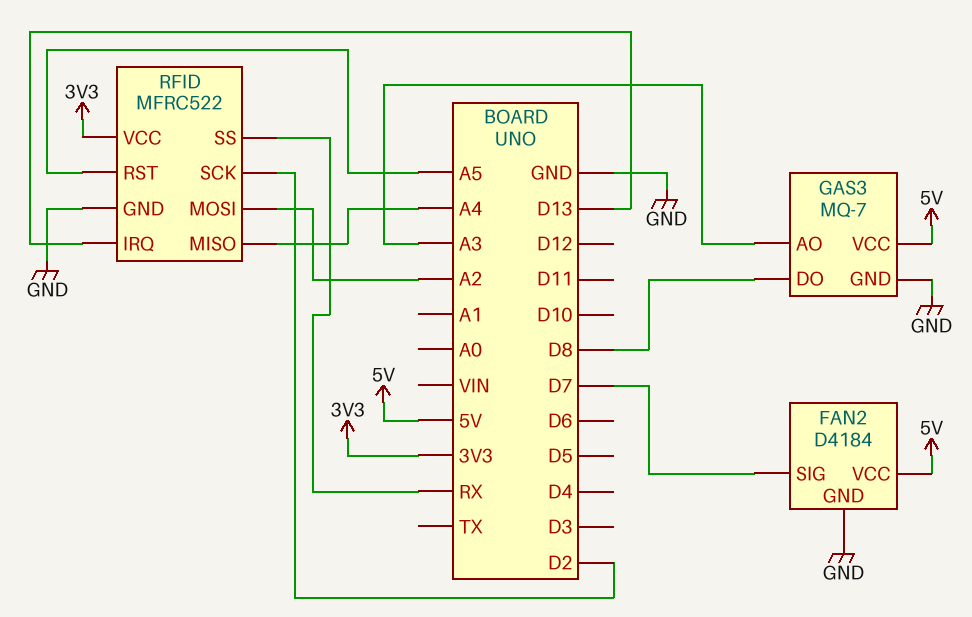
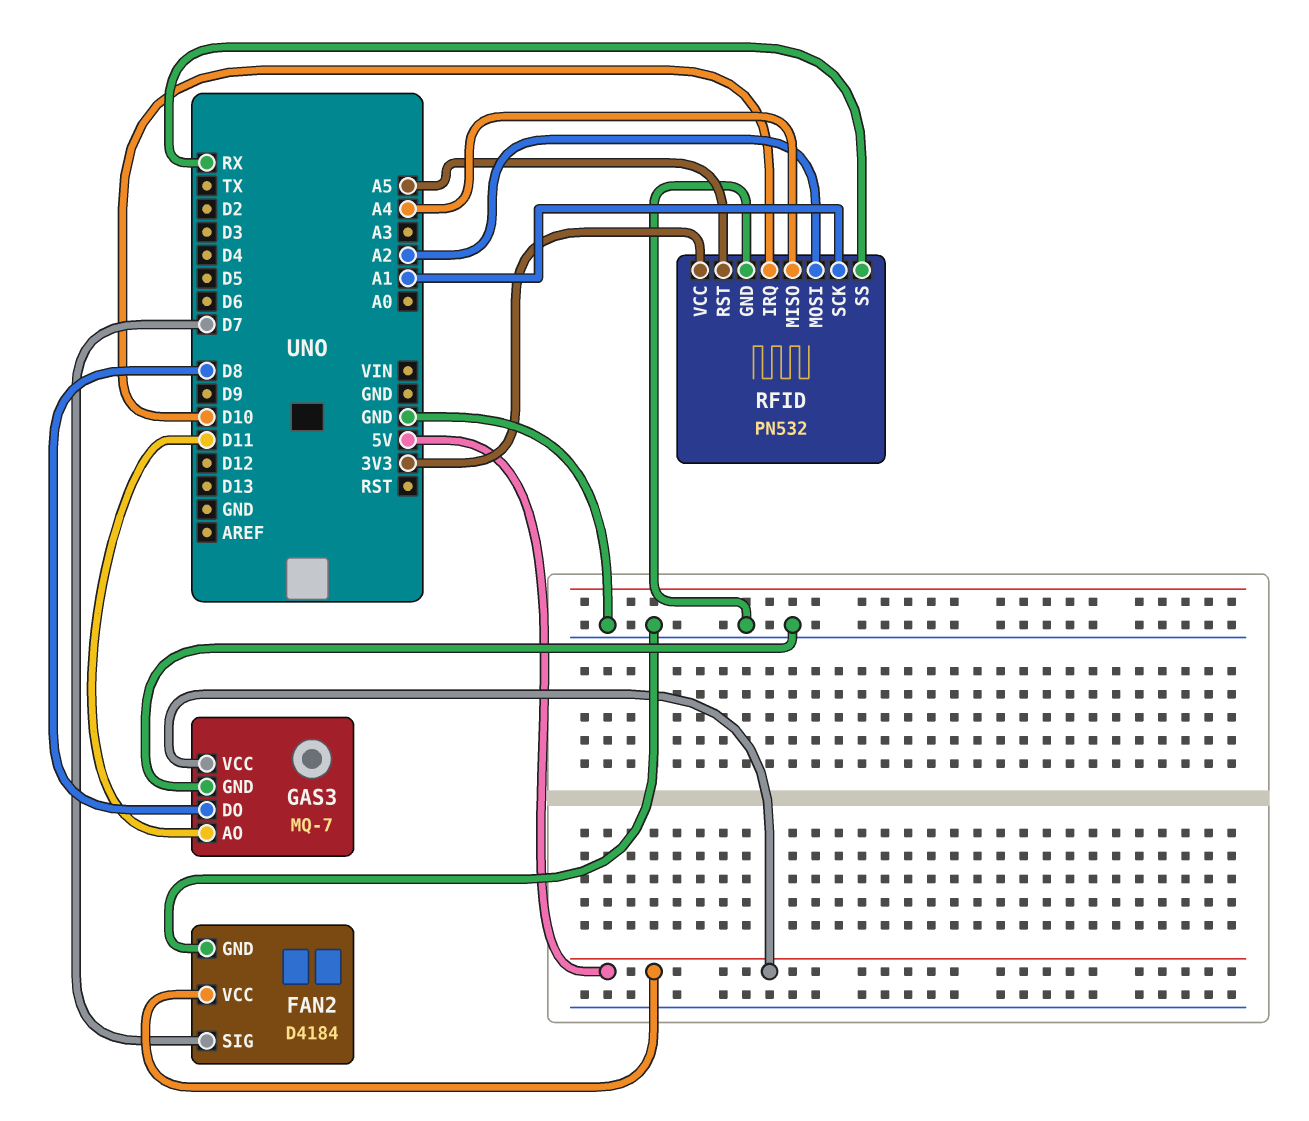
GAS3 pin AO: A3 -> D11
RFID: MFRC522 -> PN532
RFID pin IRQ: D13 -> D10
RFID pin SCK: D2 -> A1

